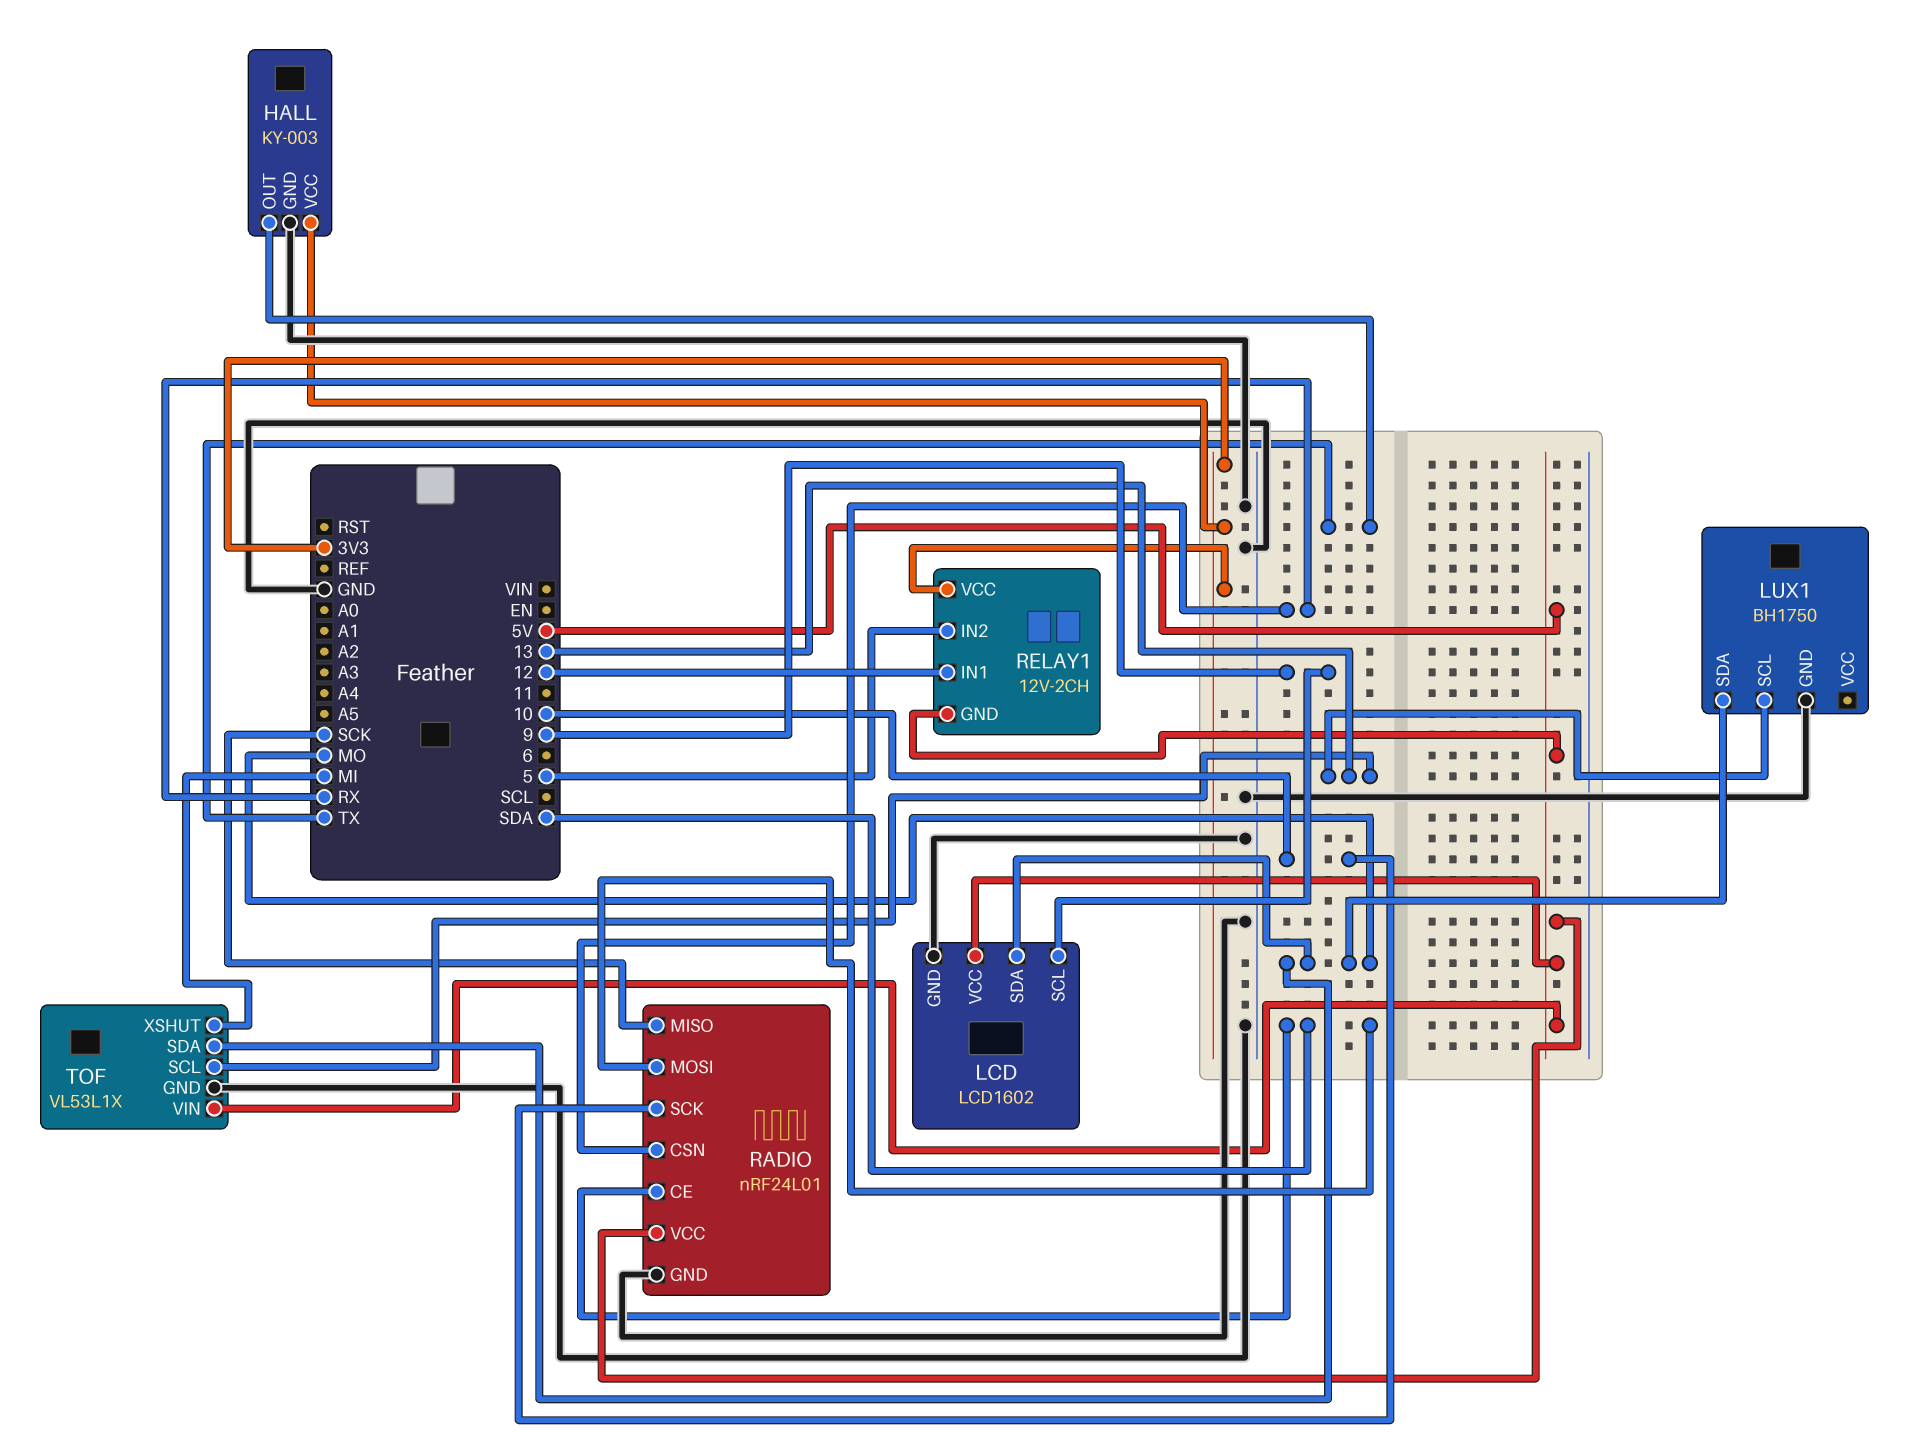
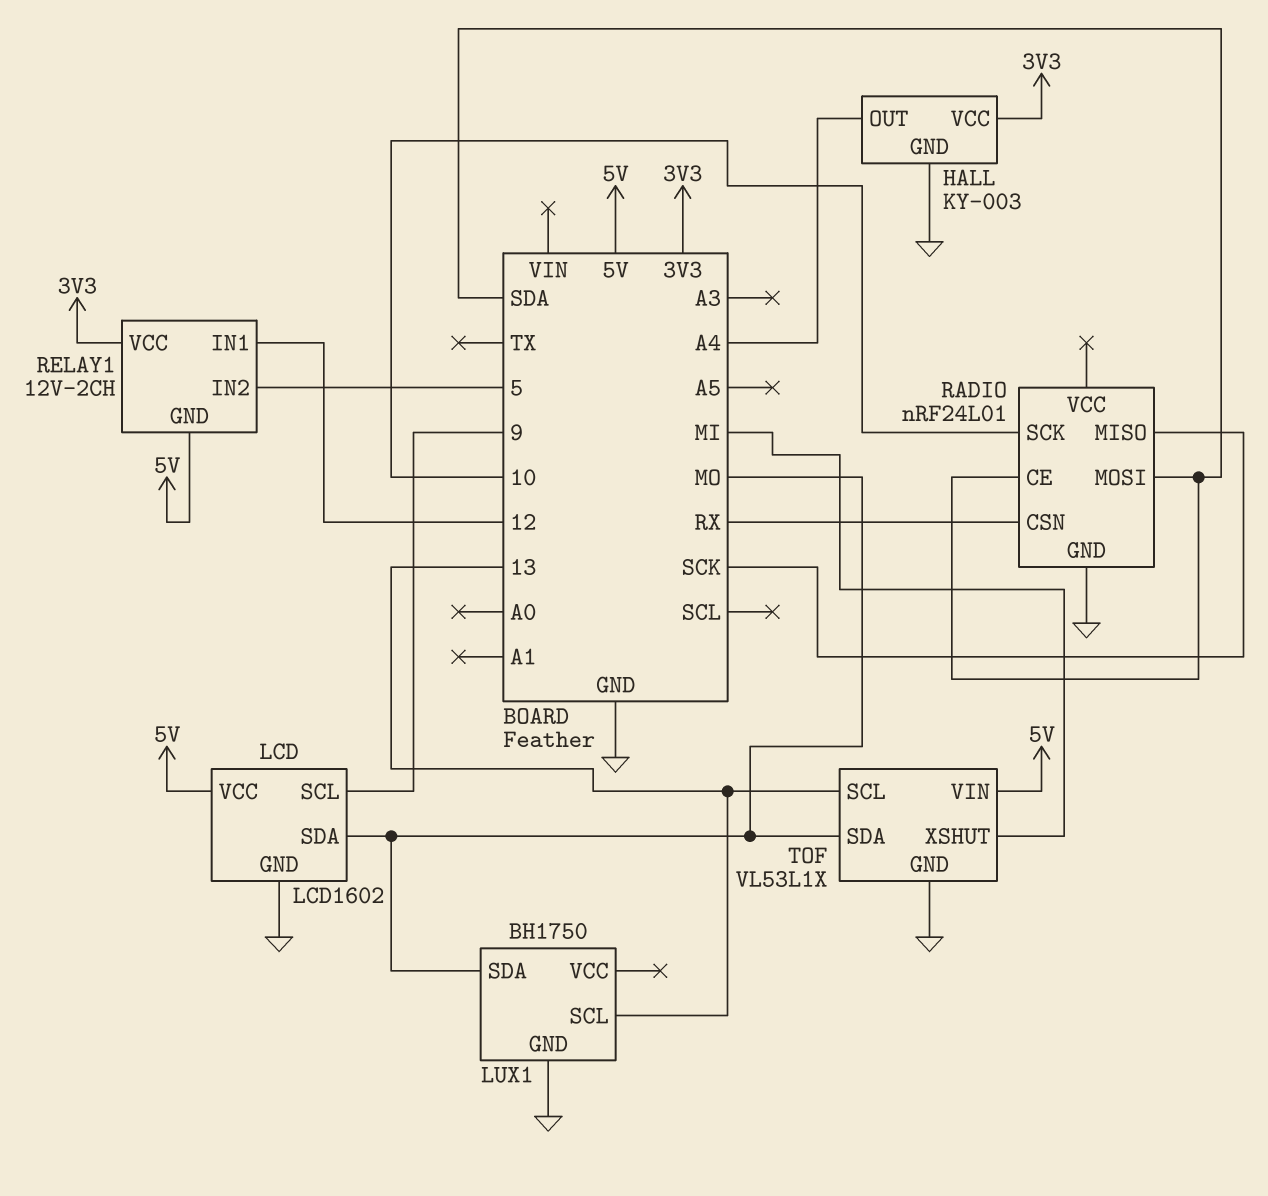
HALL pin OUT: TX -> A4
RADIO pin VCC: 5V -> none

